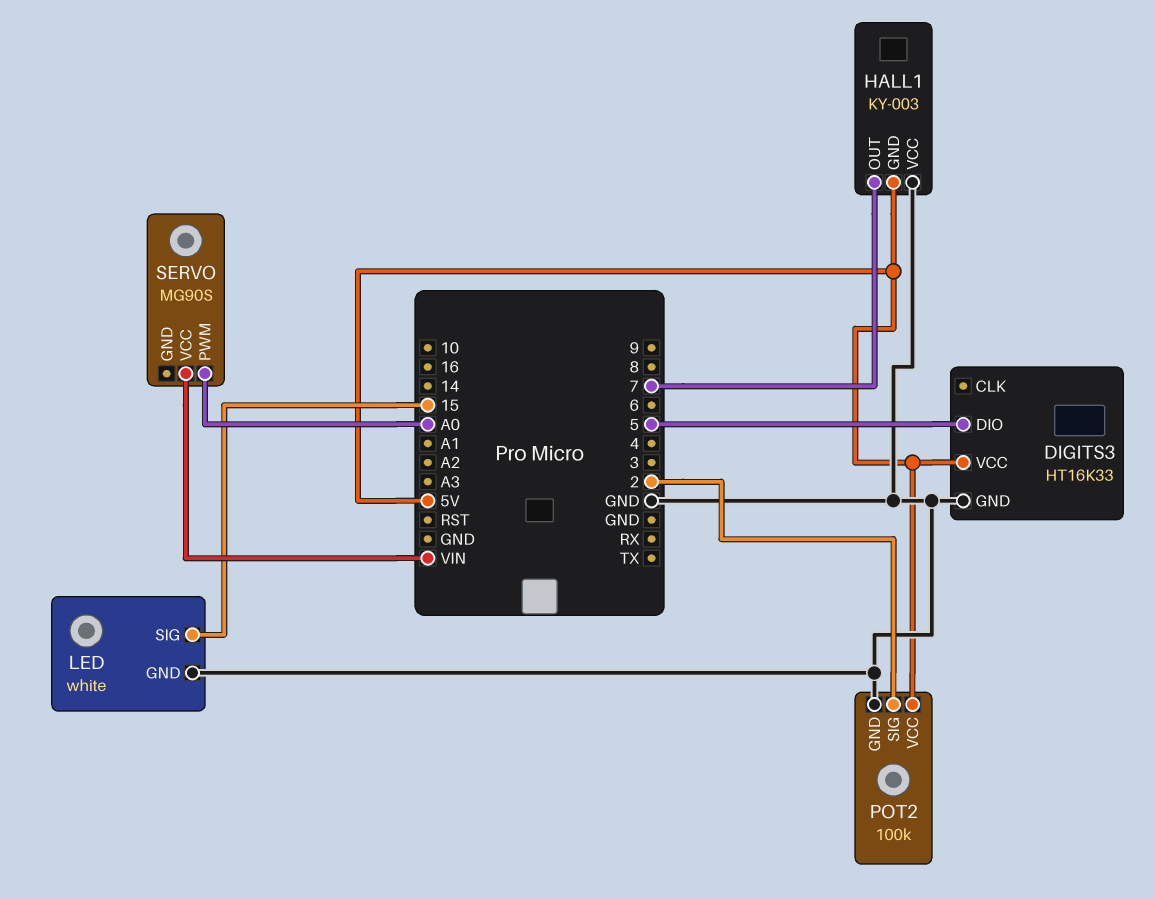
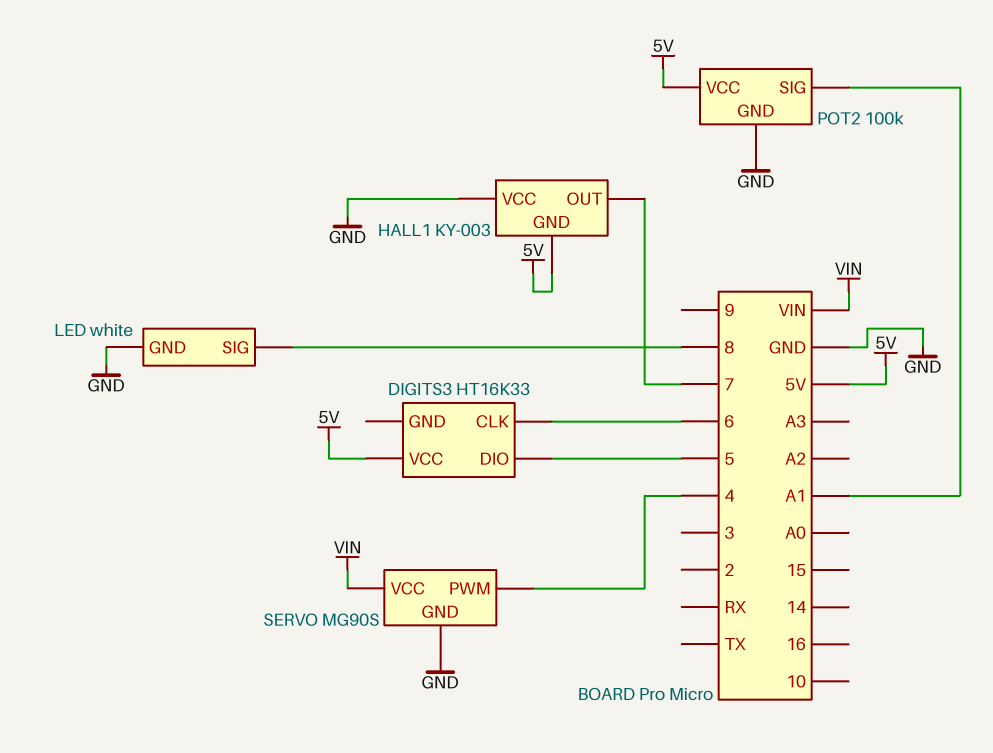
DIGITS3 pin CLK: none -> 6
DIGITS3 pin GND: GND -> none
LED pin SIG: 15 -> 8
POT2 pin SIG: 2 -> A1
SERVO pin GND: none -> GND
SERVO pin PWM: A0 -> 4

